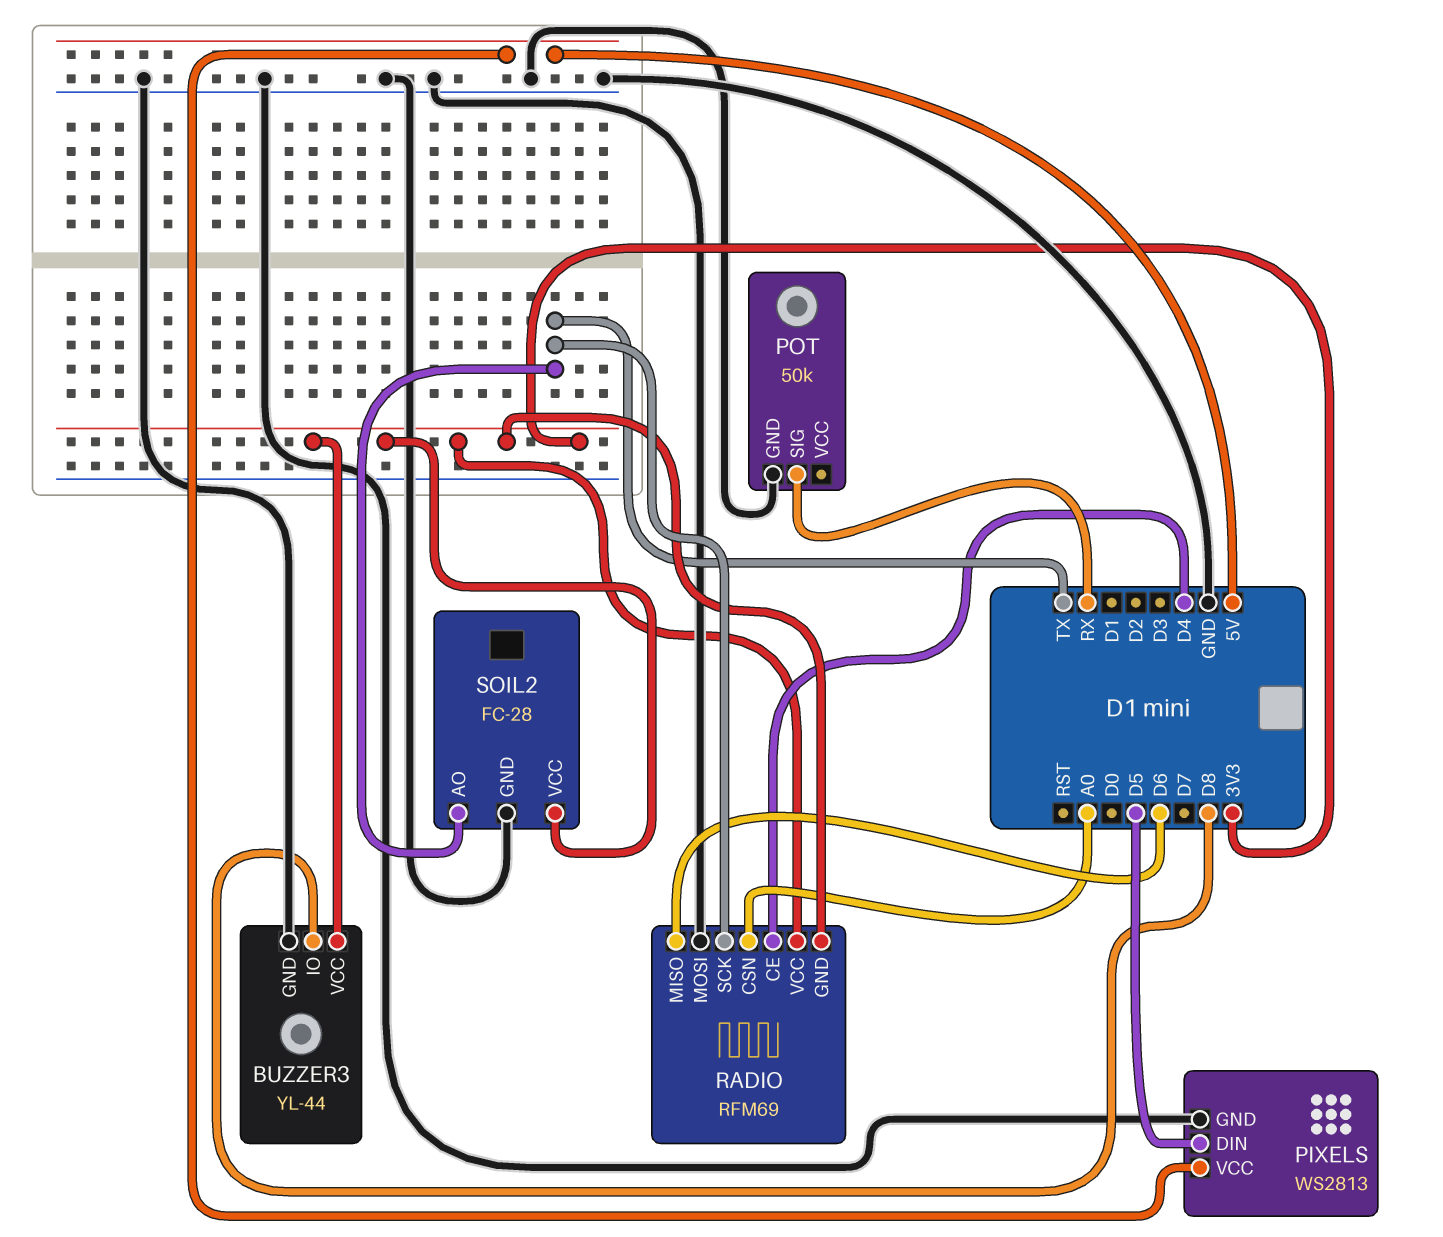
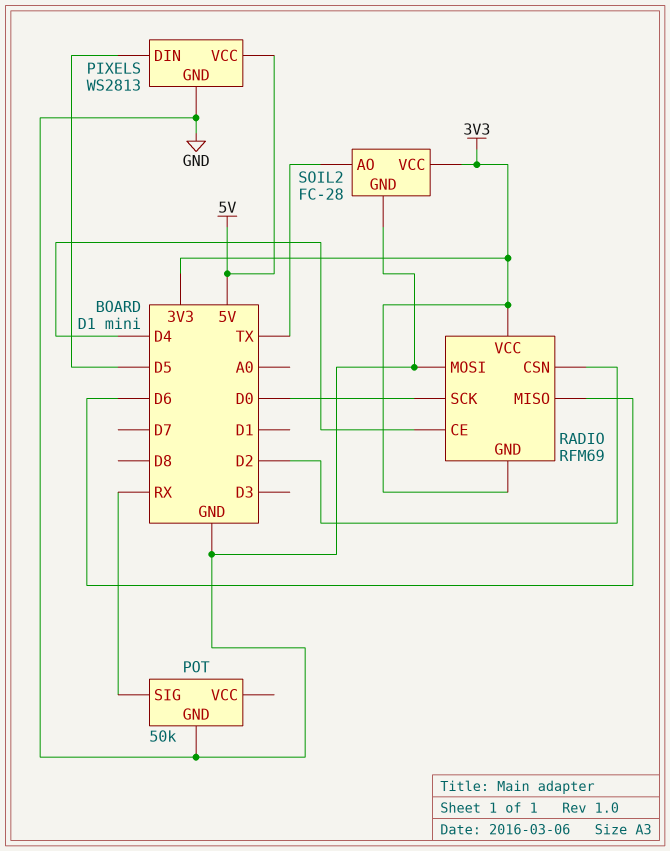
BUZZER3: YL-44 -> none
BUZZER3 pin GND: GND -> none
BUZZER3 pin IO: D8 -> none
BUZZER3 pin VCC: 3V3 -> none
RADIO pin CSN: A0 -> D2
RADIO pin SCK: TX -> D0

